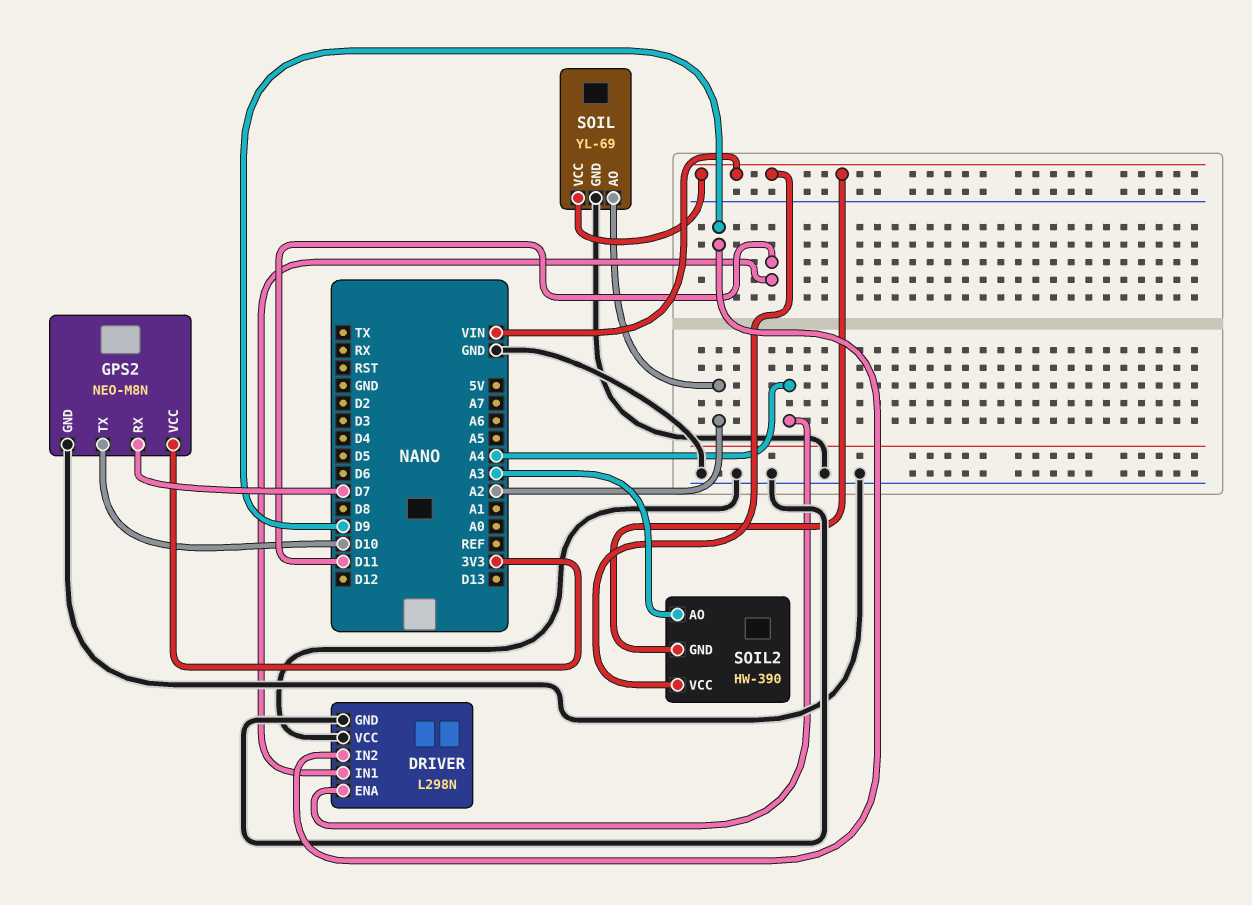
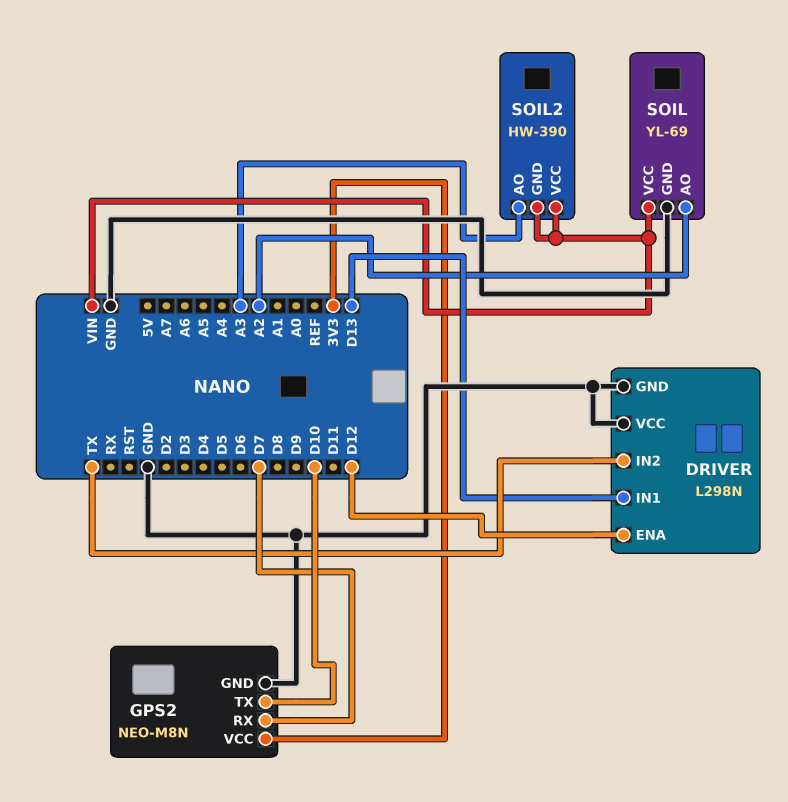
DRIVER pin ENA: A4 -> D12
DRIVER pin IN1: D11 -> D13
DRIVER pin IN2: D9 -> TX

